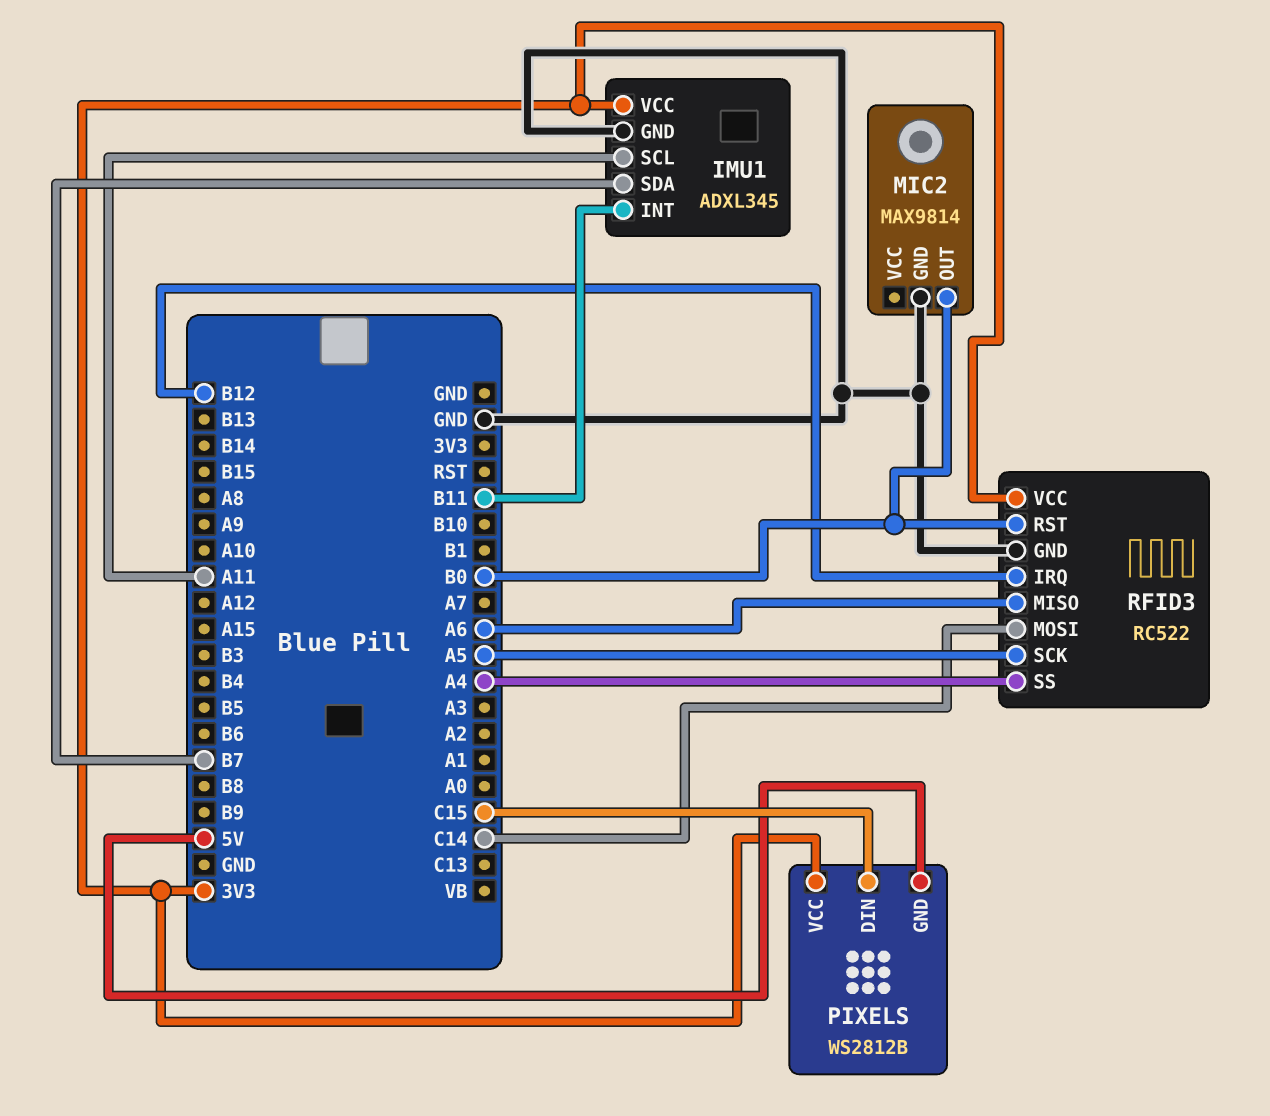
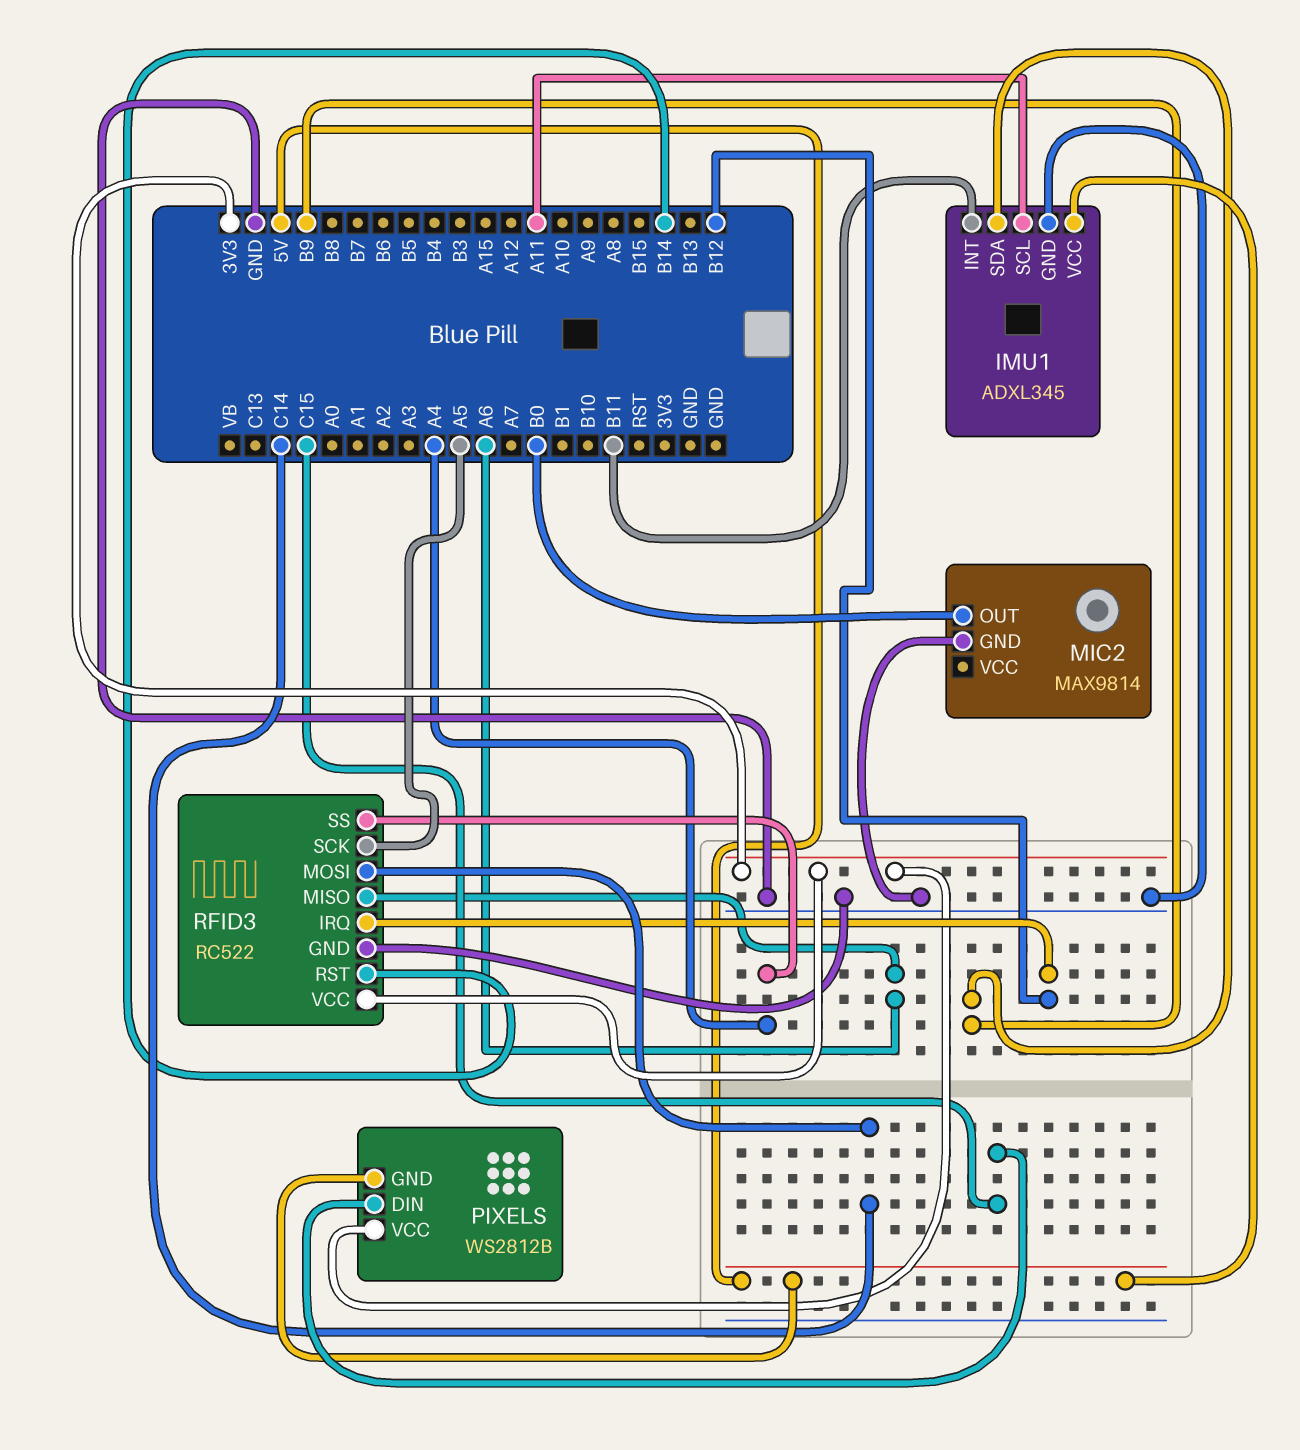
IMU1 pin SDA: B7 -> B9
IMU1 pin VCC: 3V3 -> 5V
RFID3 pin RST: B0 -> B14

